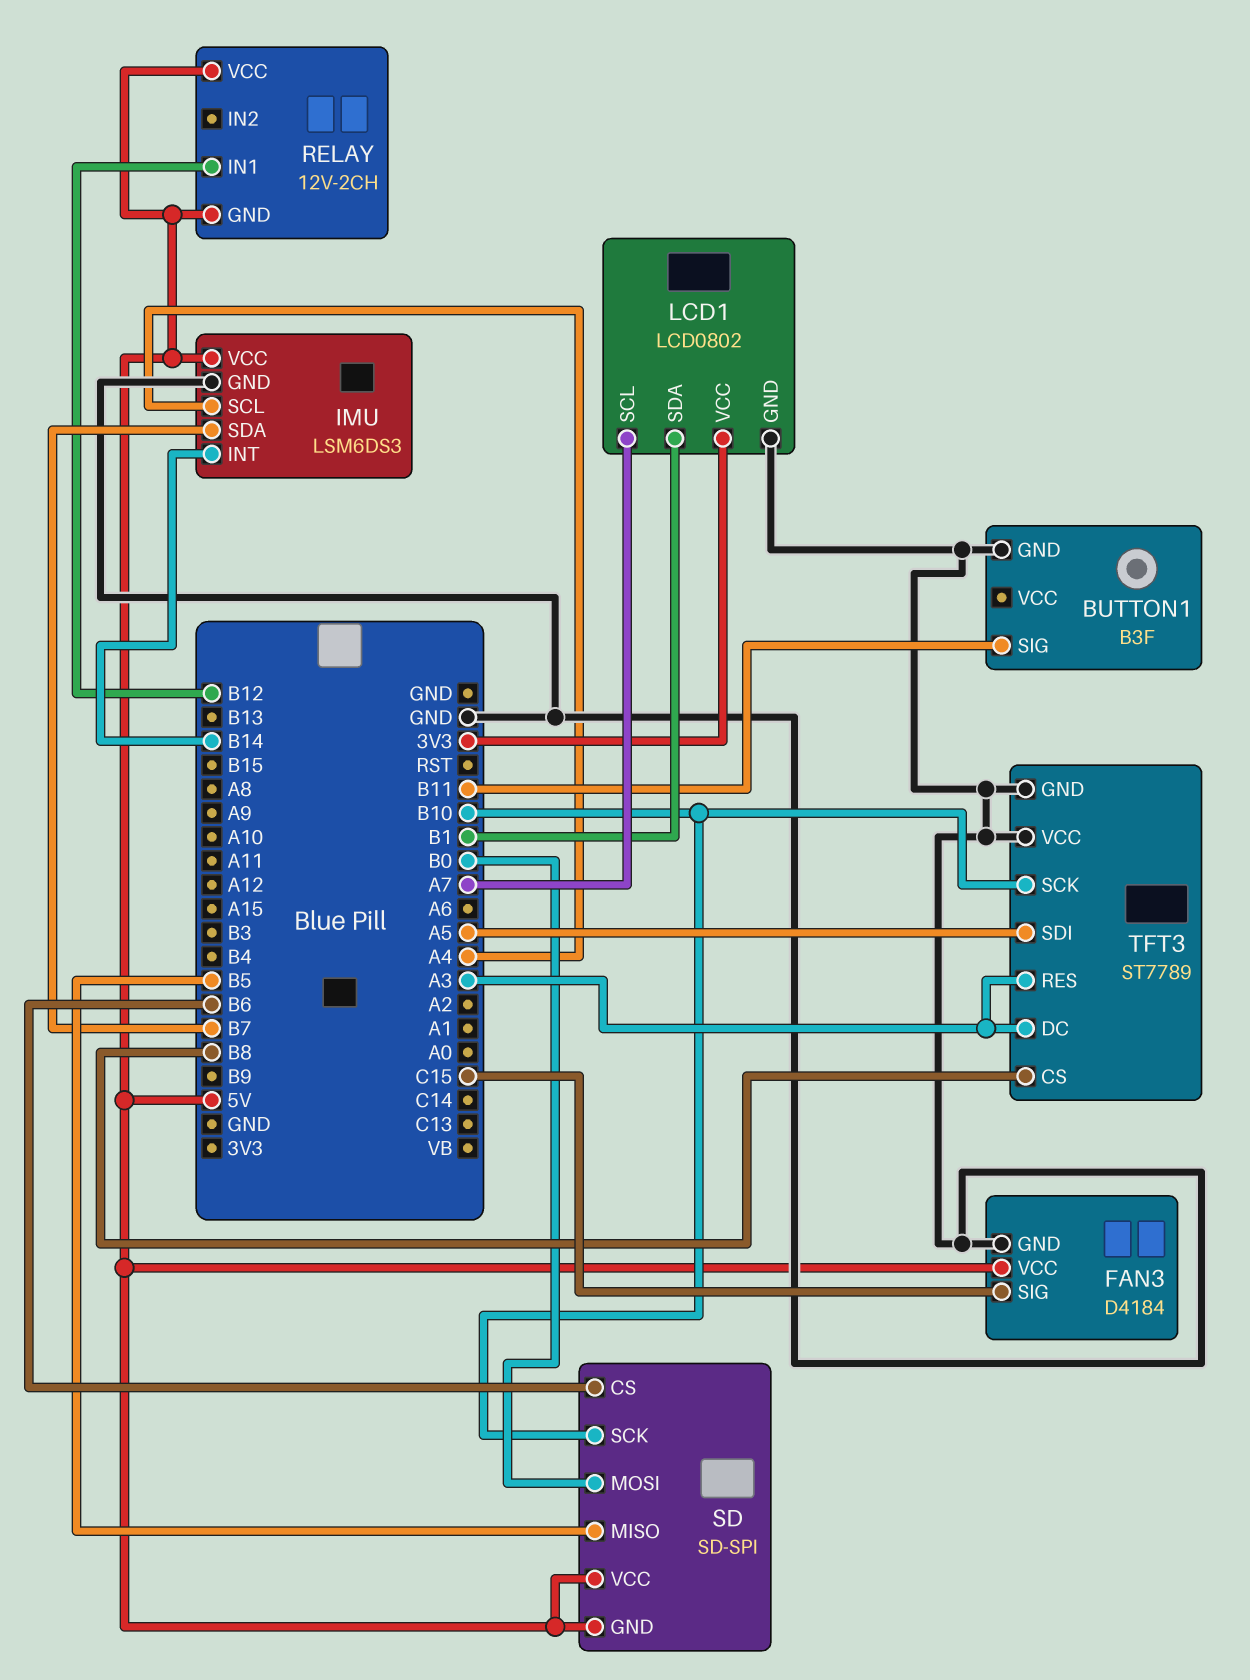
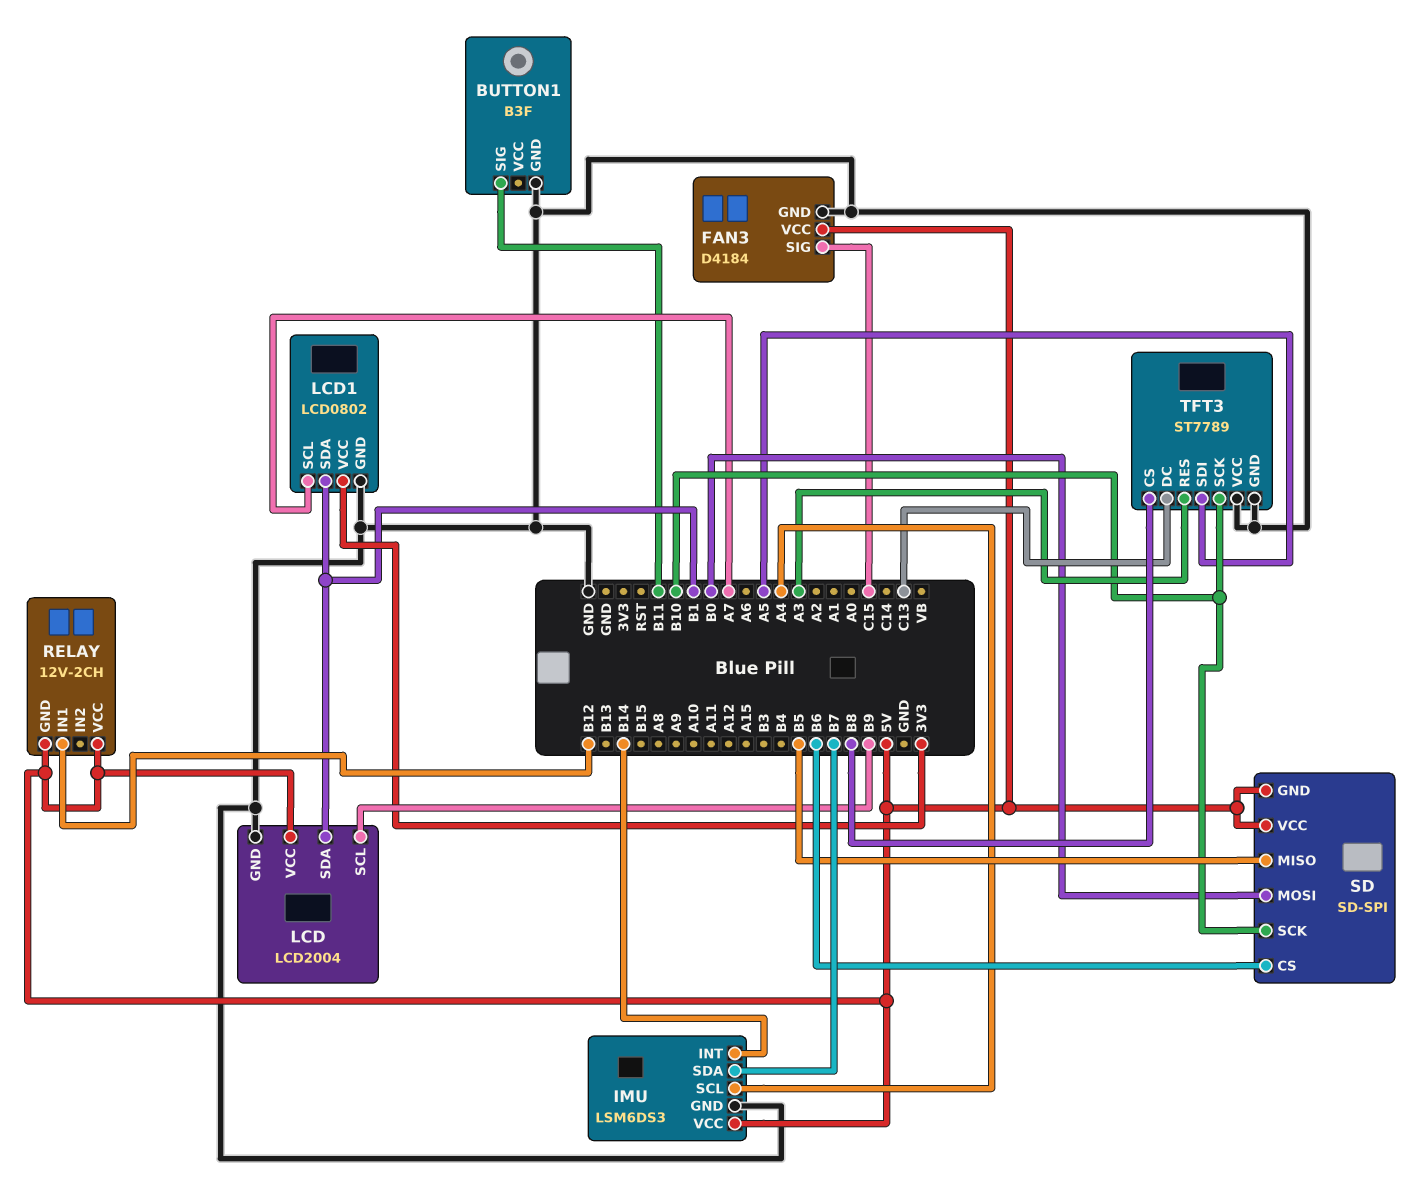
LCD: none -> LCD2004
LCD pin GND: none -> GND
LCD pin SCL: none -> B9
LCD pin SDA: none -> B1
LCD pin VCC: none -> 5V
TFT3 pin DC: A3 -> C13

